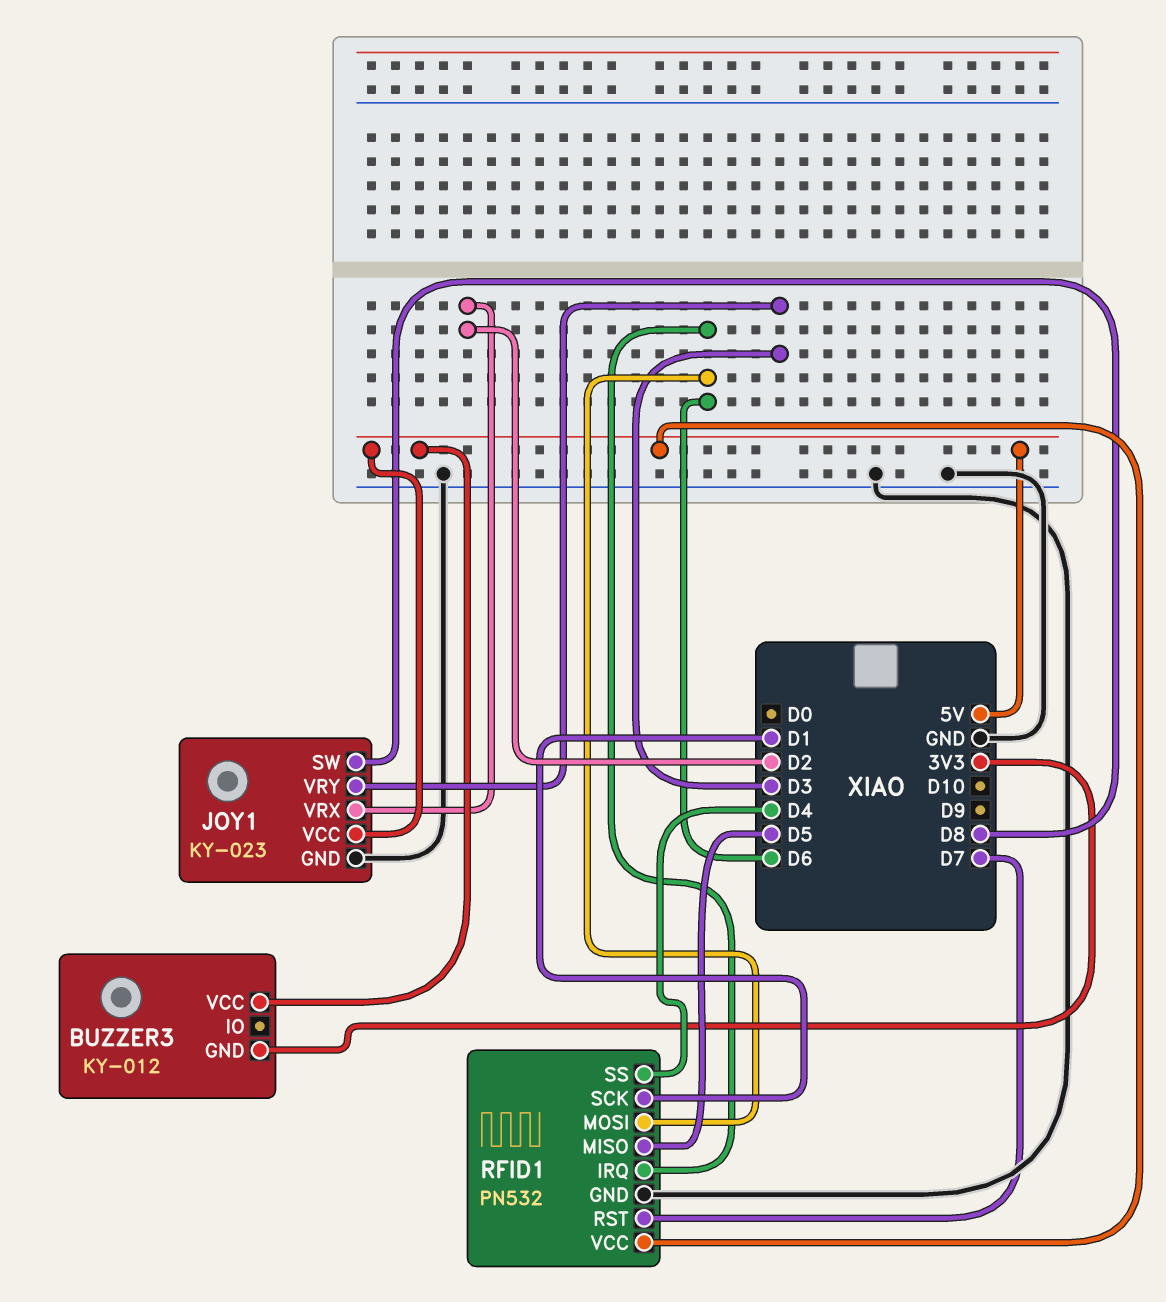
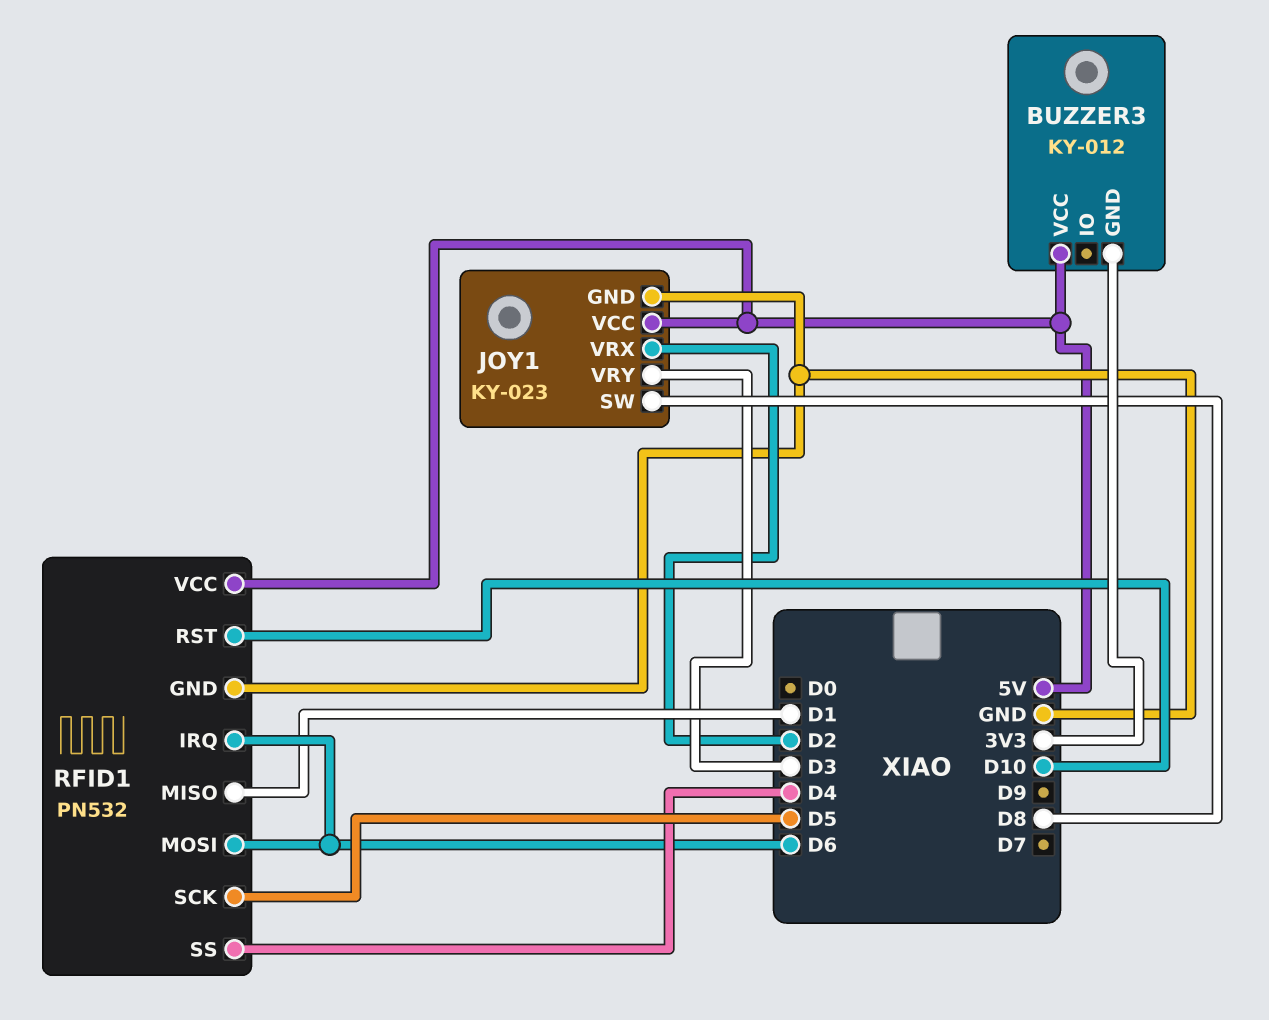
RFID1 pin MISO: D5 -> D1
RFID1 pin RST: D7 -> D10
RFID1 pin SCK: D1 -> D5

